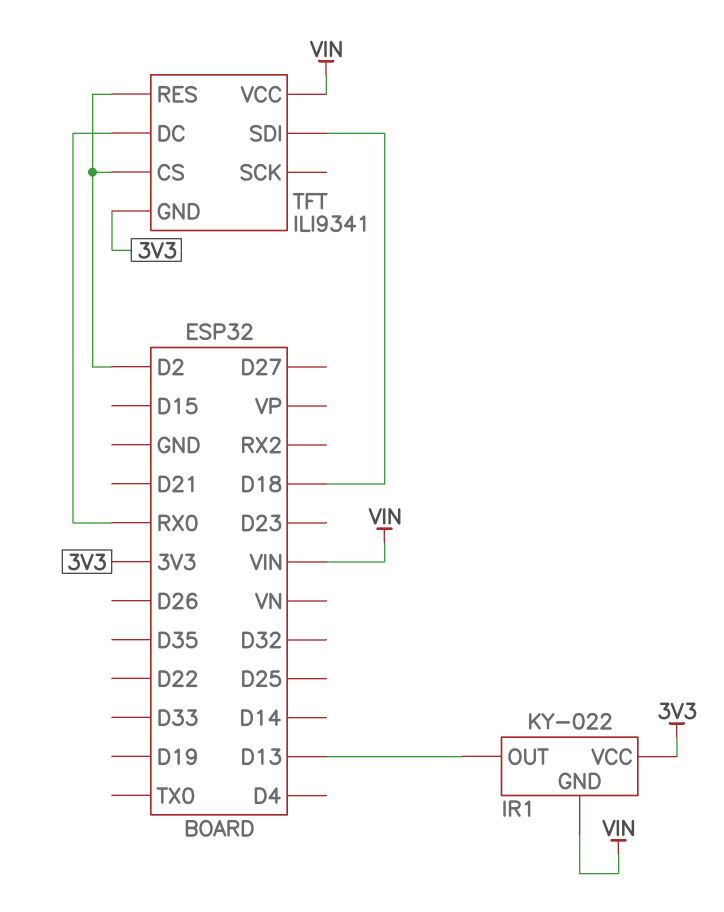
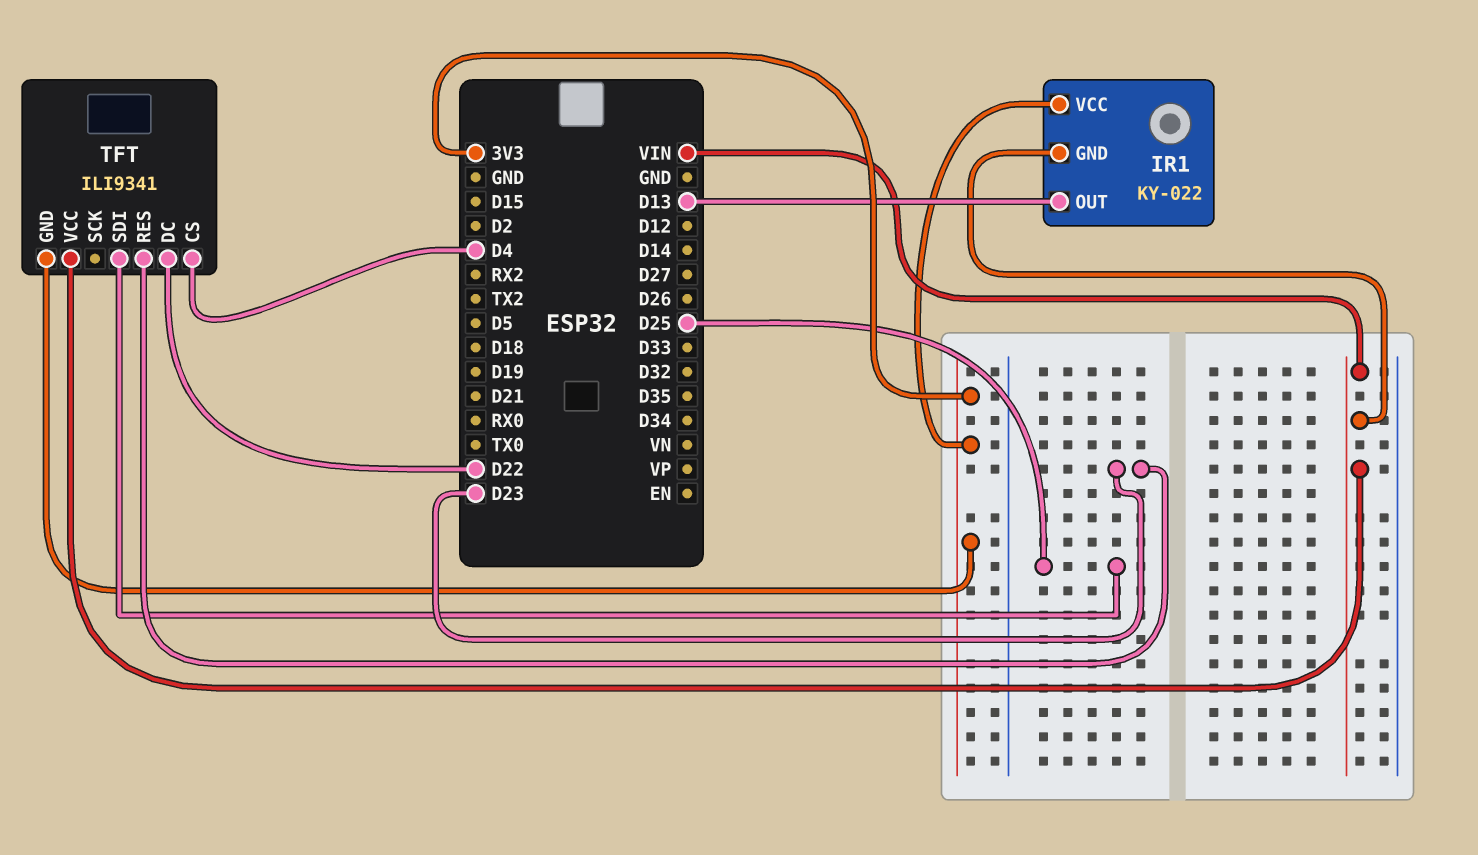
TFT pin CS: D2 -> D4
TFT pin DC: RX0 -> D22
TFT pin RES: D2 -> D23
TFT pin SDI: D18 -> D25

